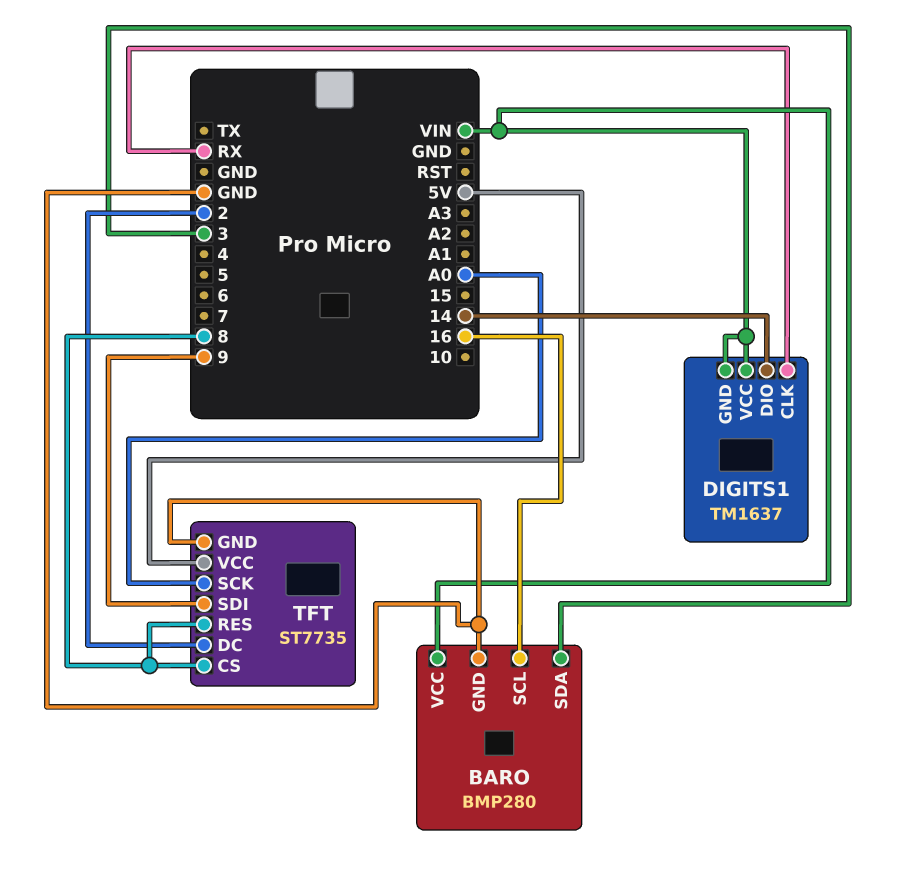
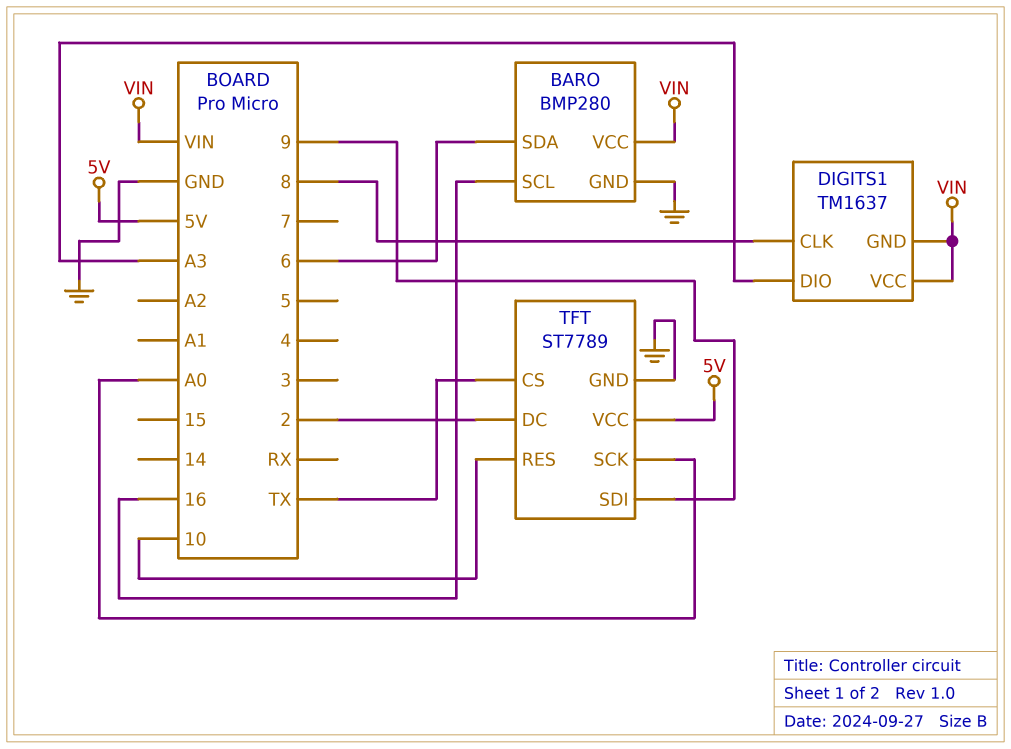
BARO pin SDA: 3 -> 6
DIGITS1 pin CLK: RX -> 8
DIGITS1 pin DIO: 14 -> A3
TFT: ST7735 -> ST7789
TFT pin CS: 8 -> TX
TFT pin RES: 8 -> 10

